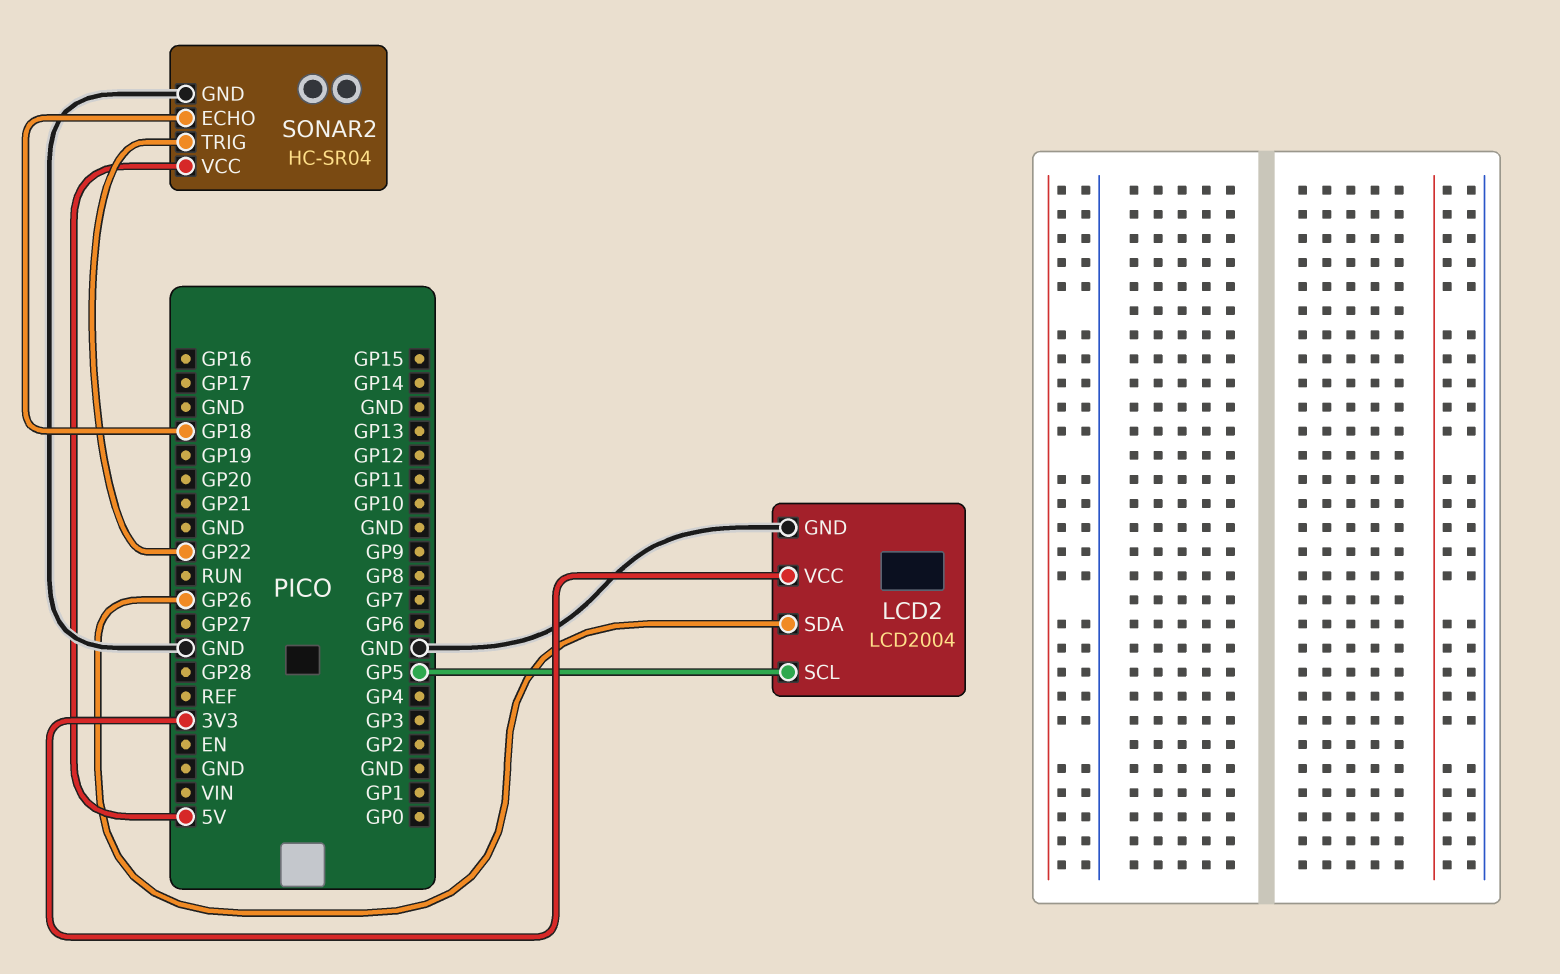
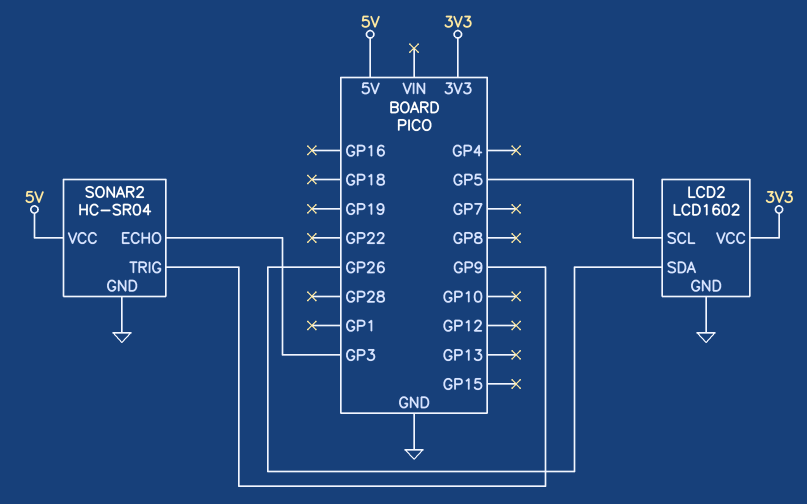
LCD2: LCD2004 -> LCD1602
SONAR2 pin ECHO: GP18 -> GP3
SONAR2 pin TRIG: GP22 -> GP9

